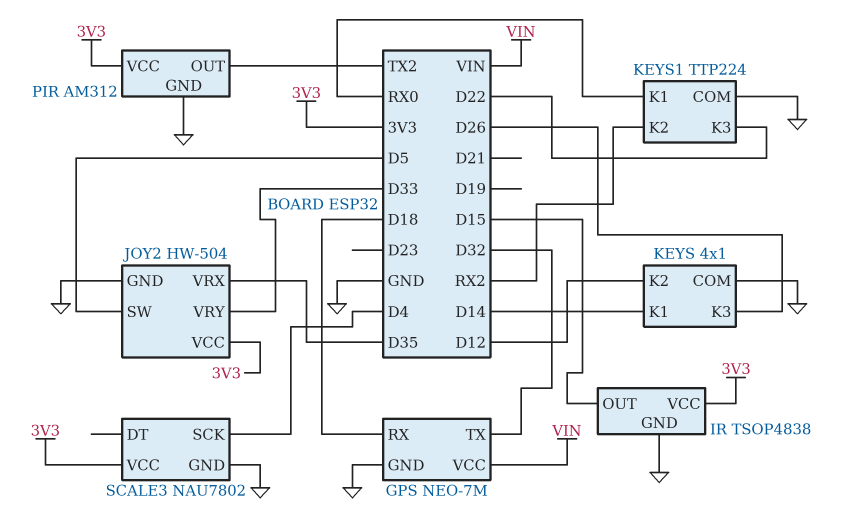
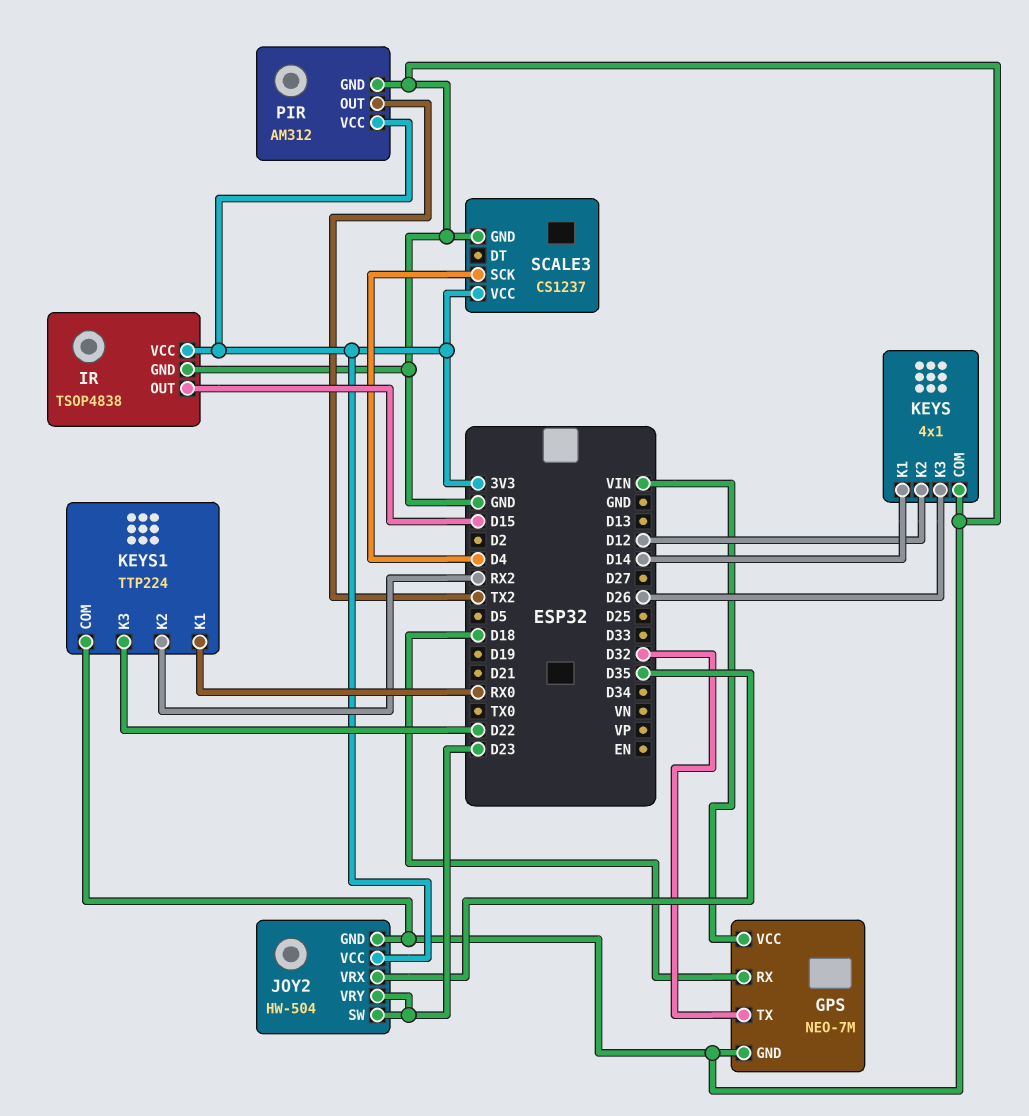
JOY2 pin SW: D5 -> D23
JOY2 pin VRY: D33 -> D23
SCALE3: NAU7802 -> CS1237

